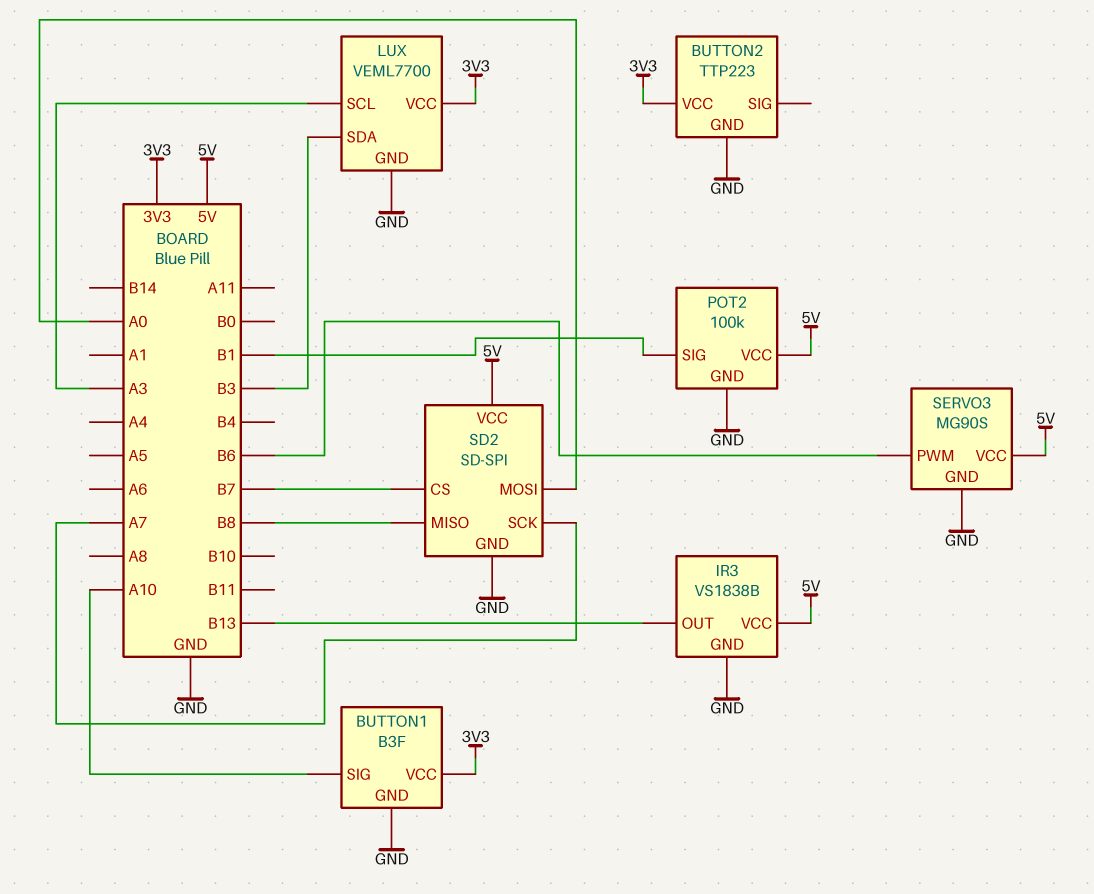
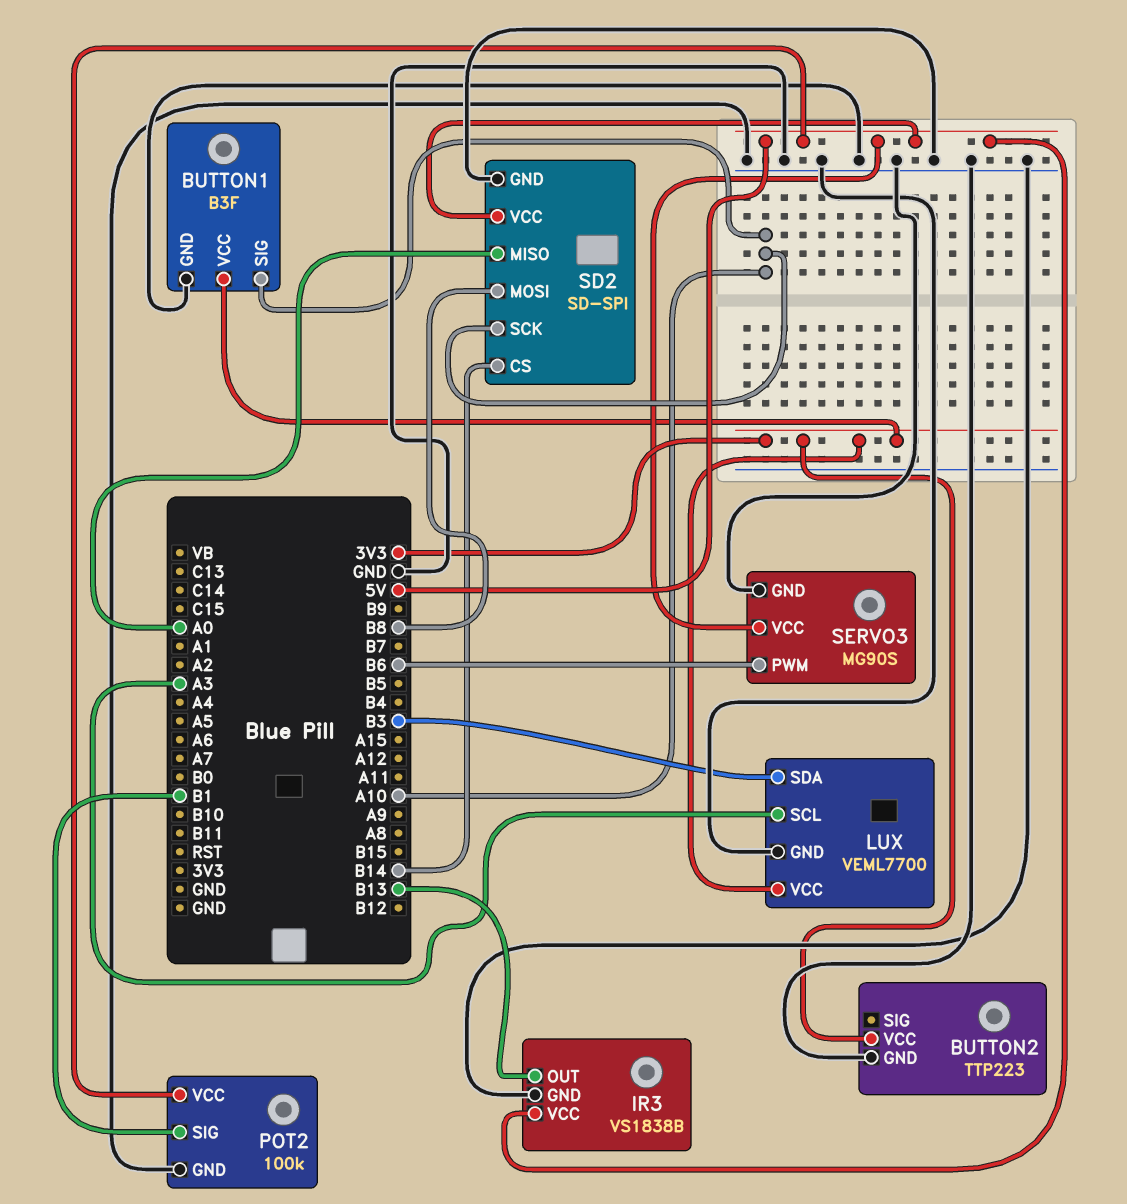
SD2 pin CS: B7 -> B14
SD2 pin MISO: B8 -> A0
SD2 pin MOSI: A0 -> B8
SD2 pin SCK: A7 -> A10

